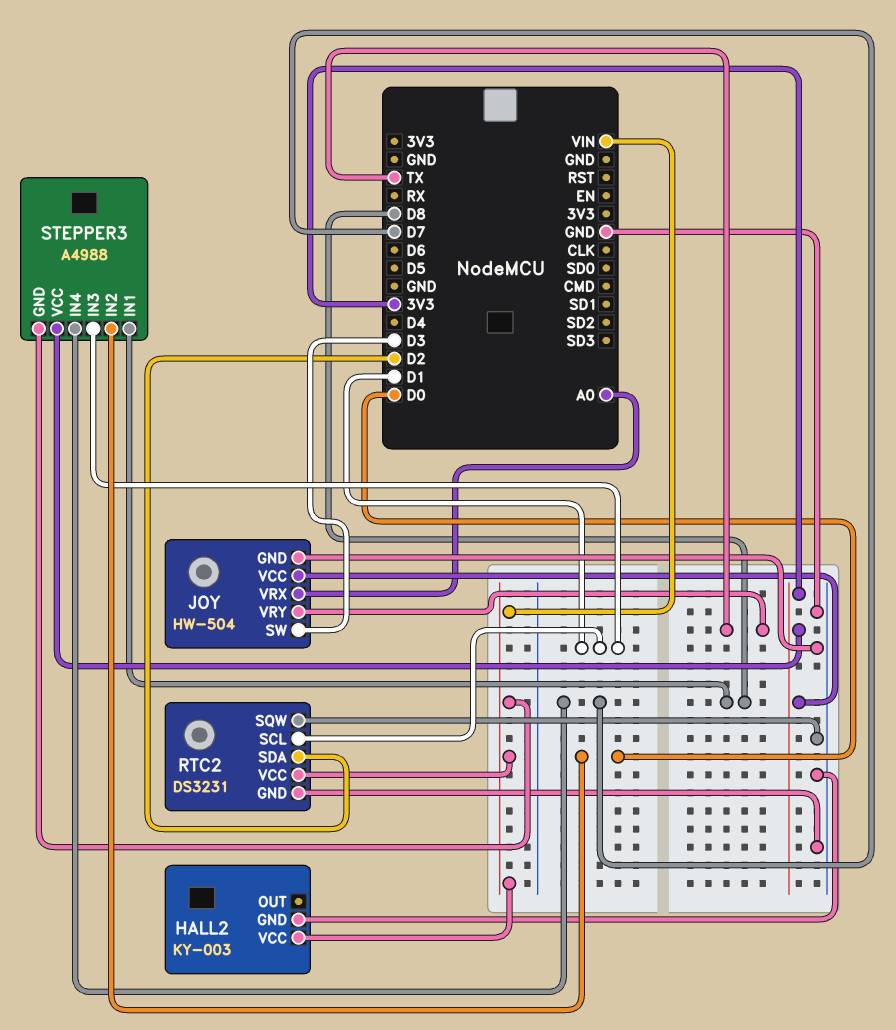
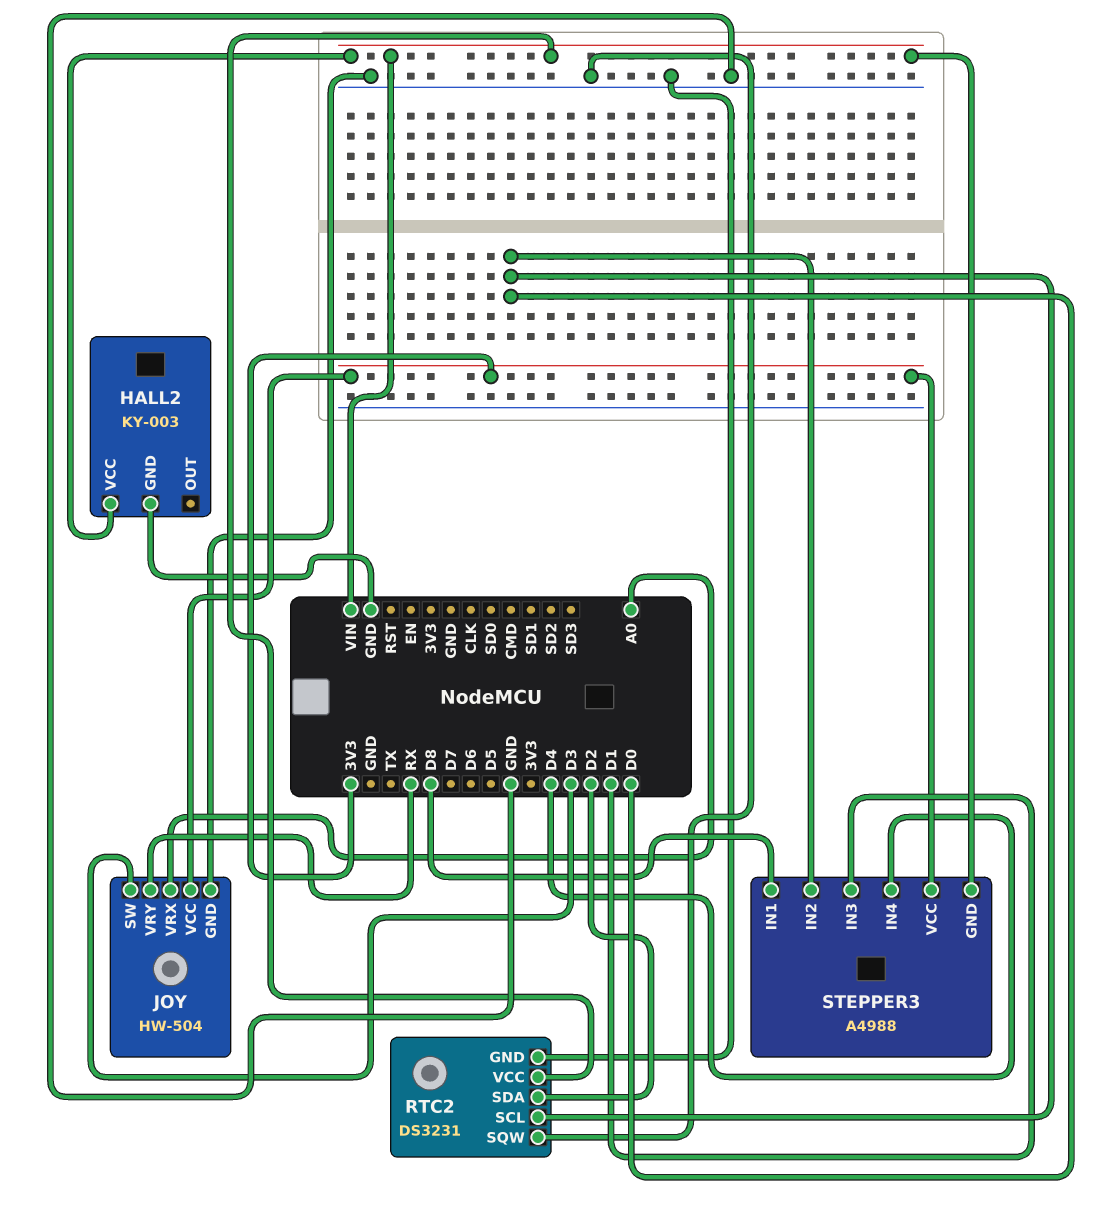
JOY pin VRY: TX -> RX
RTC2 pin SCL: D1 -> D0
STEPPER3 pin IN4: D7 -> D4

